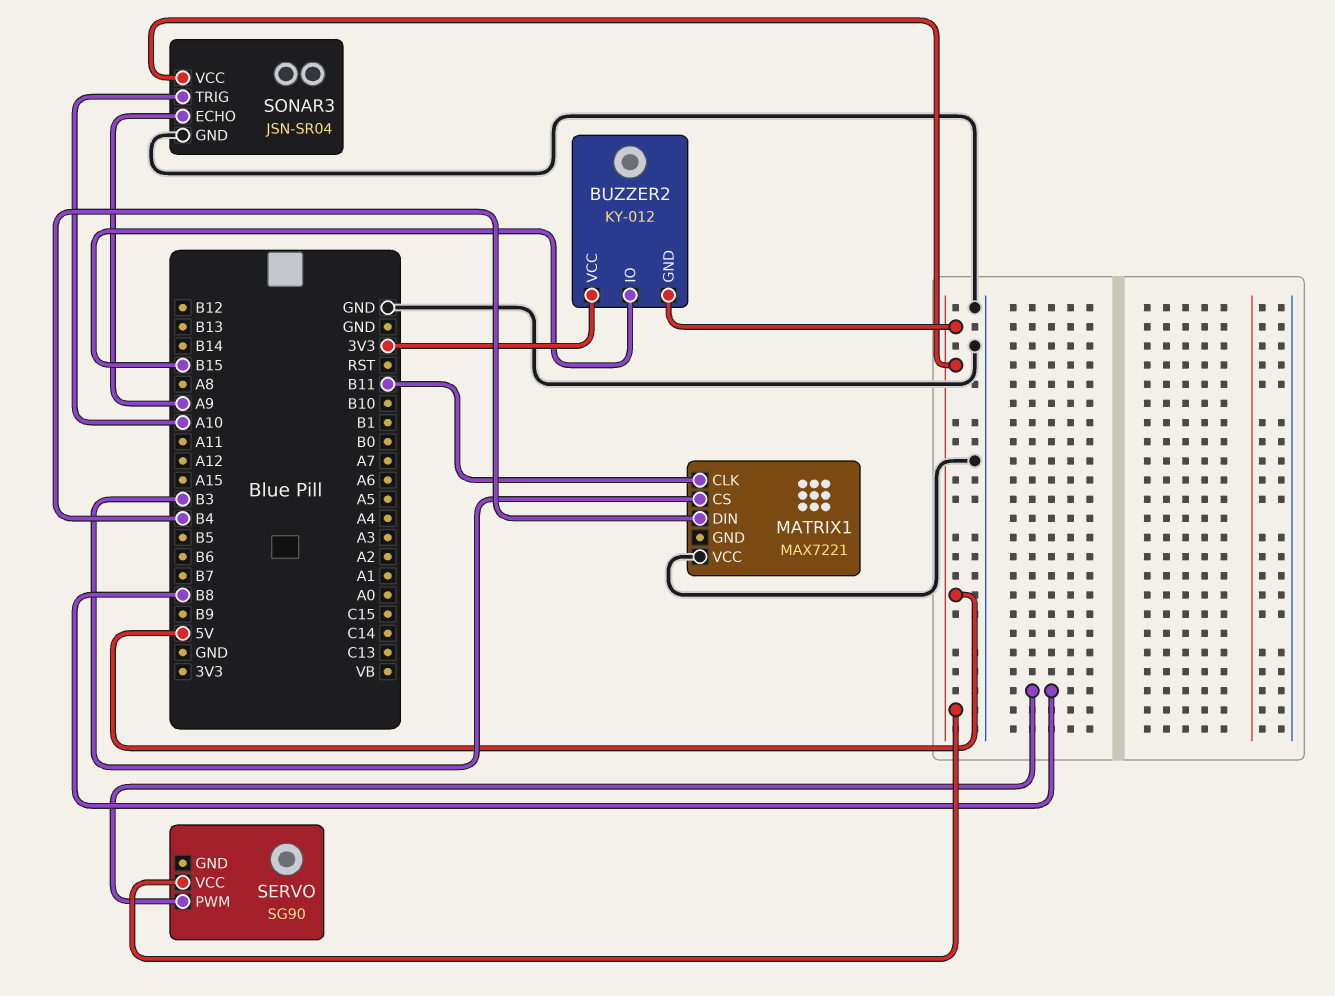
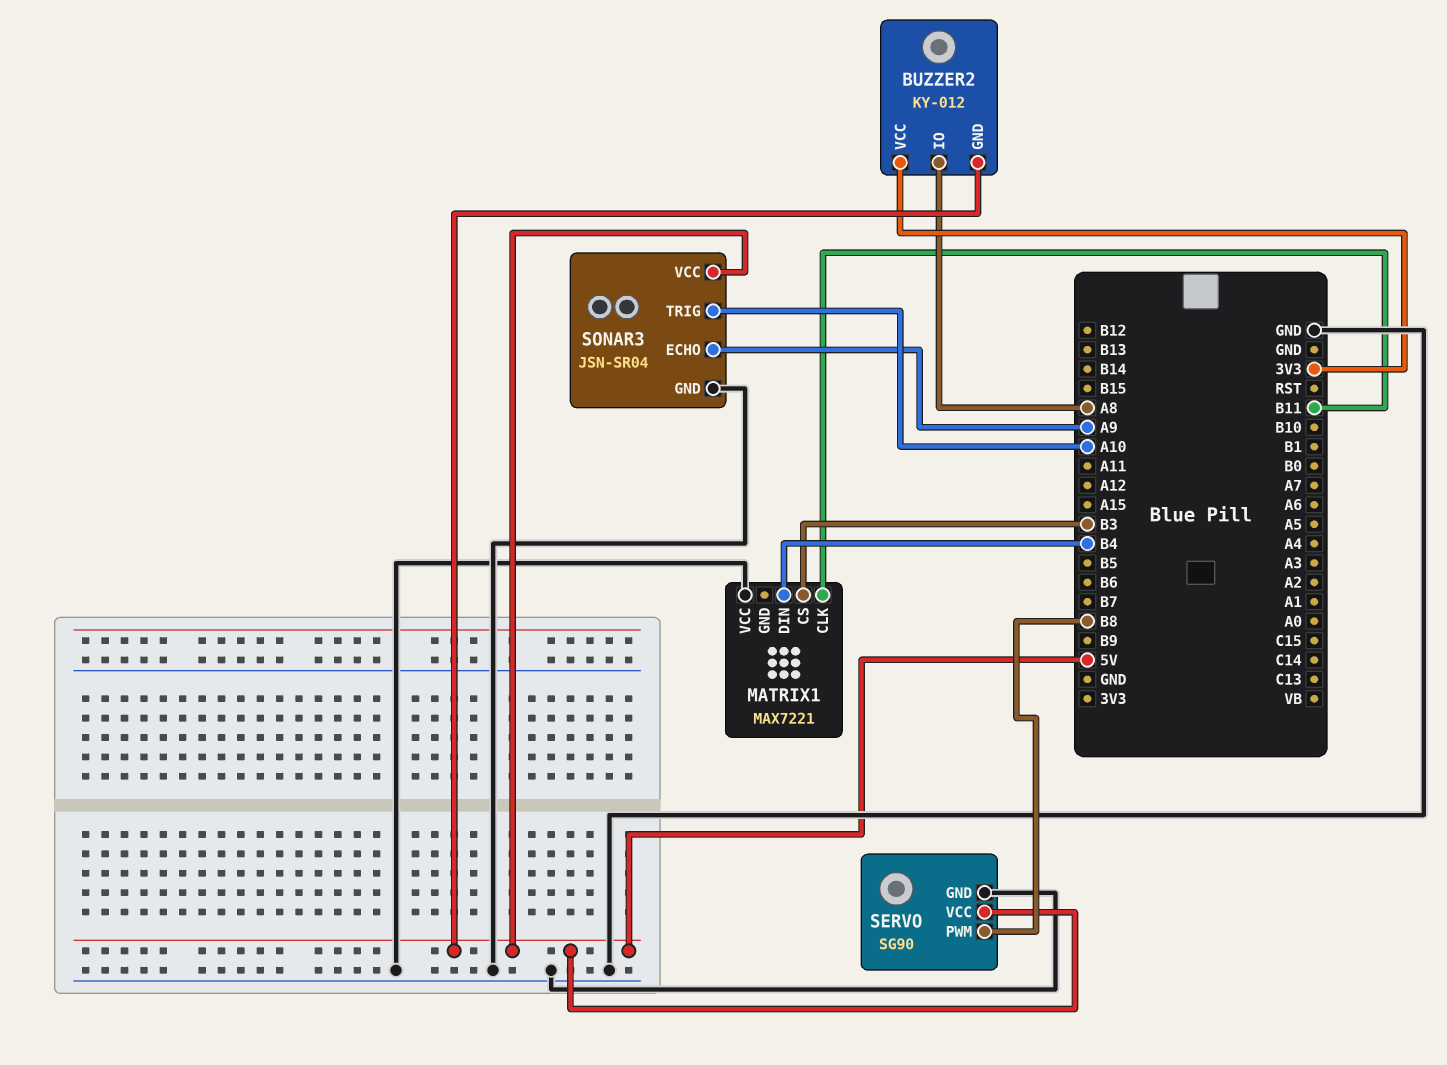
BUZZER2 pin IO: B15 -> A8
SERVO pin GND: none -> GND

